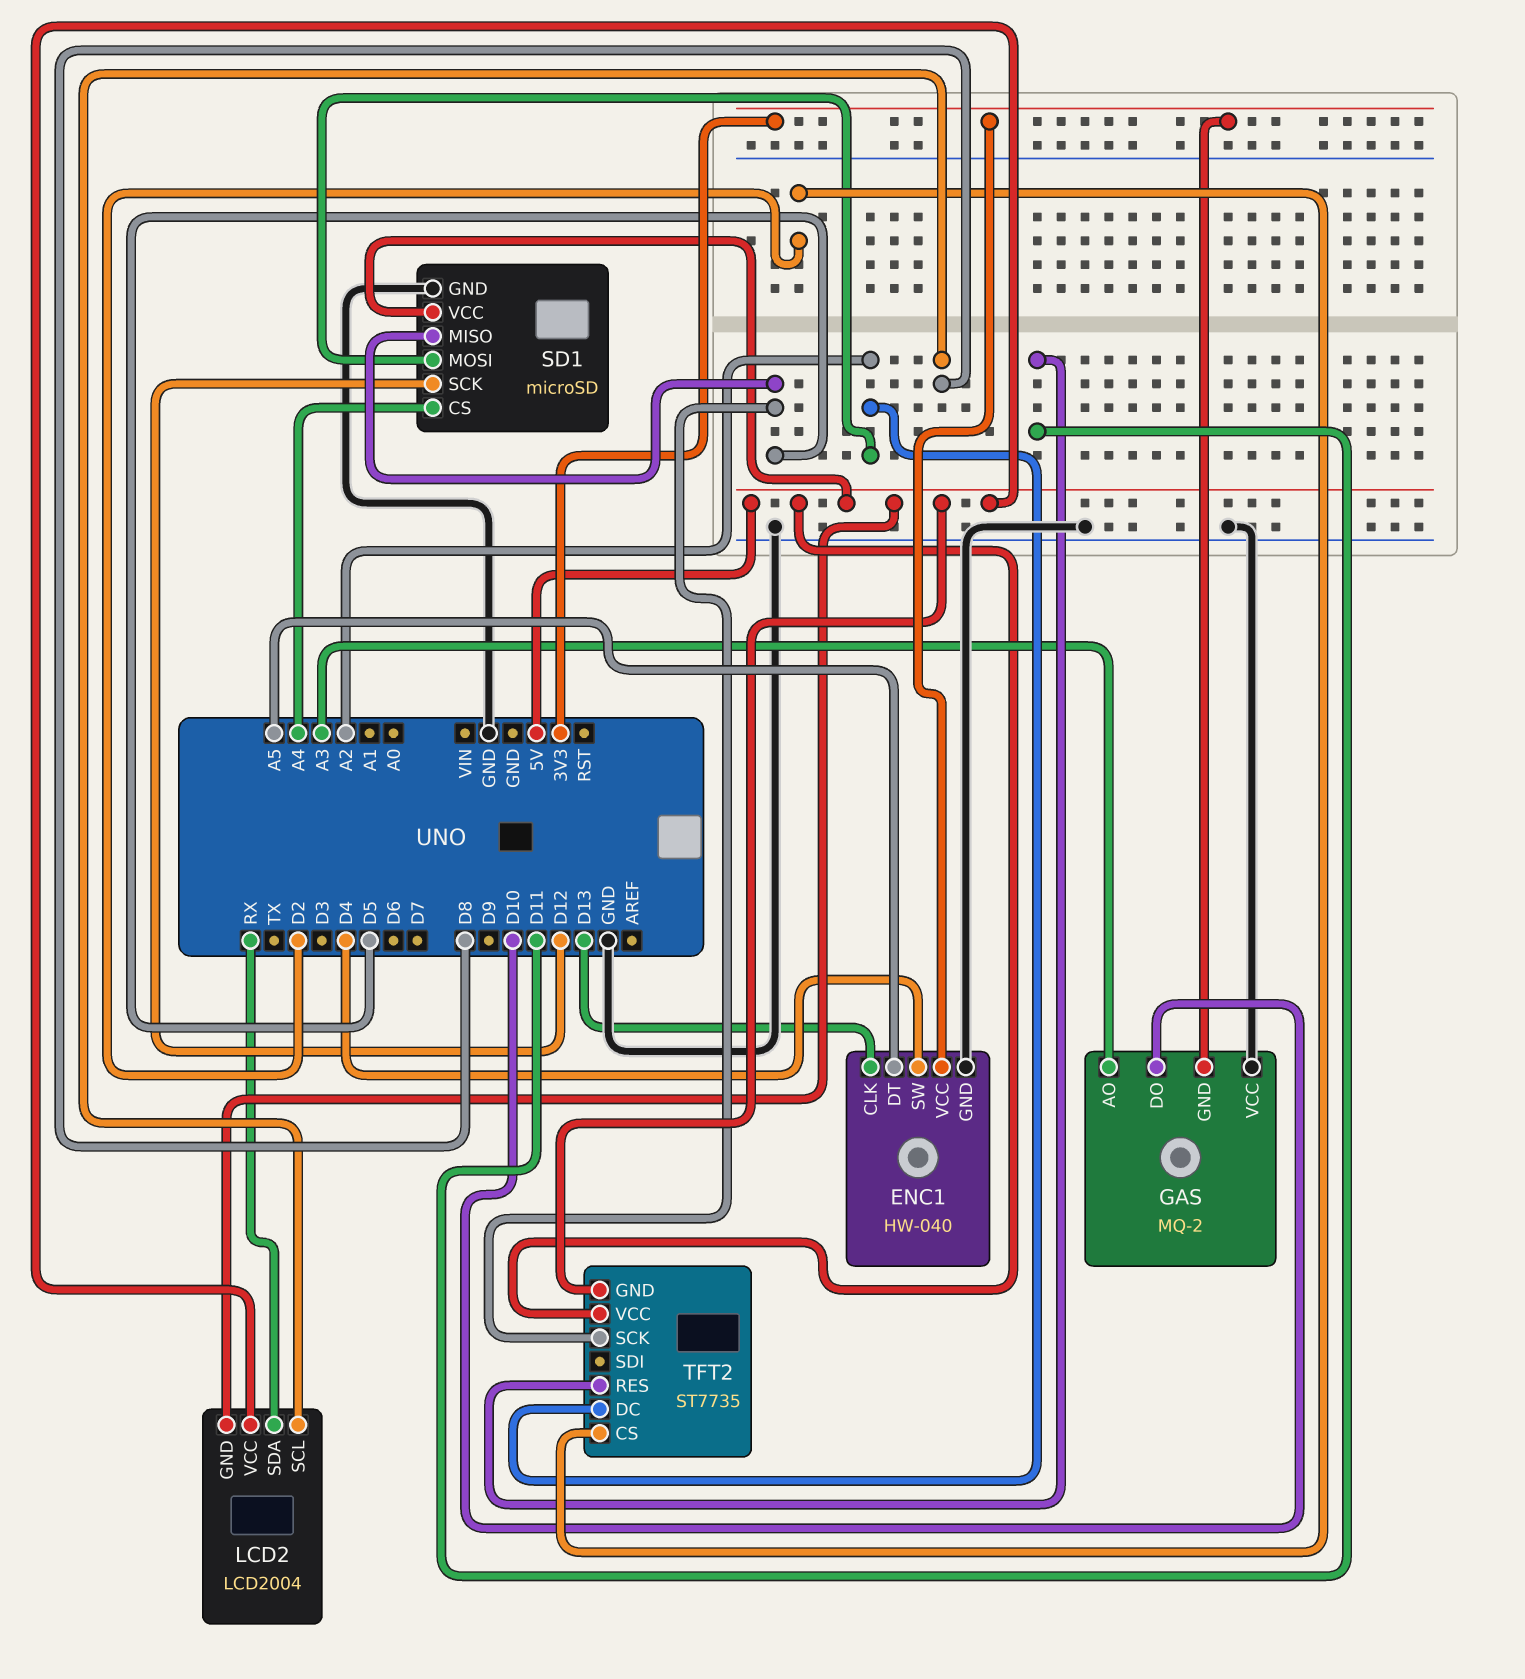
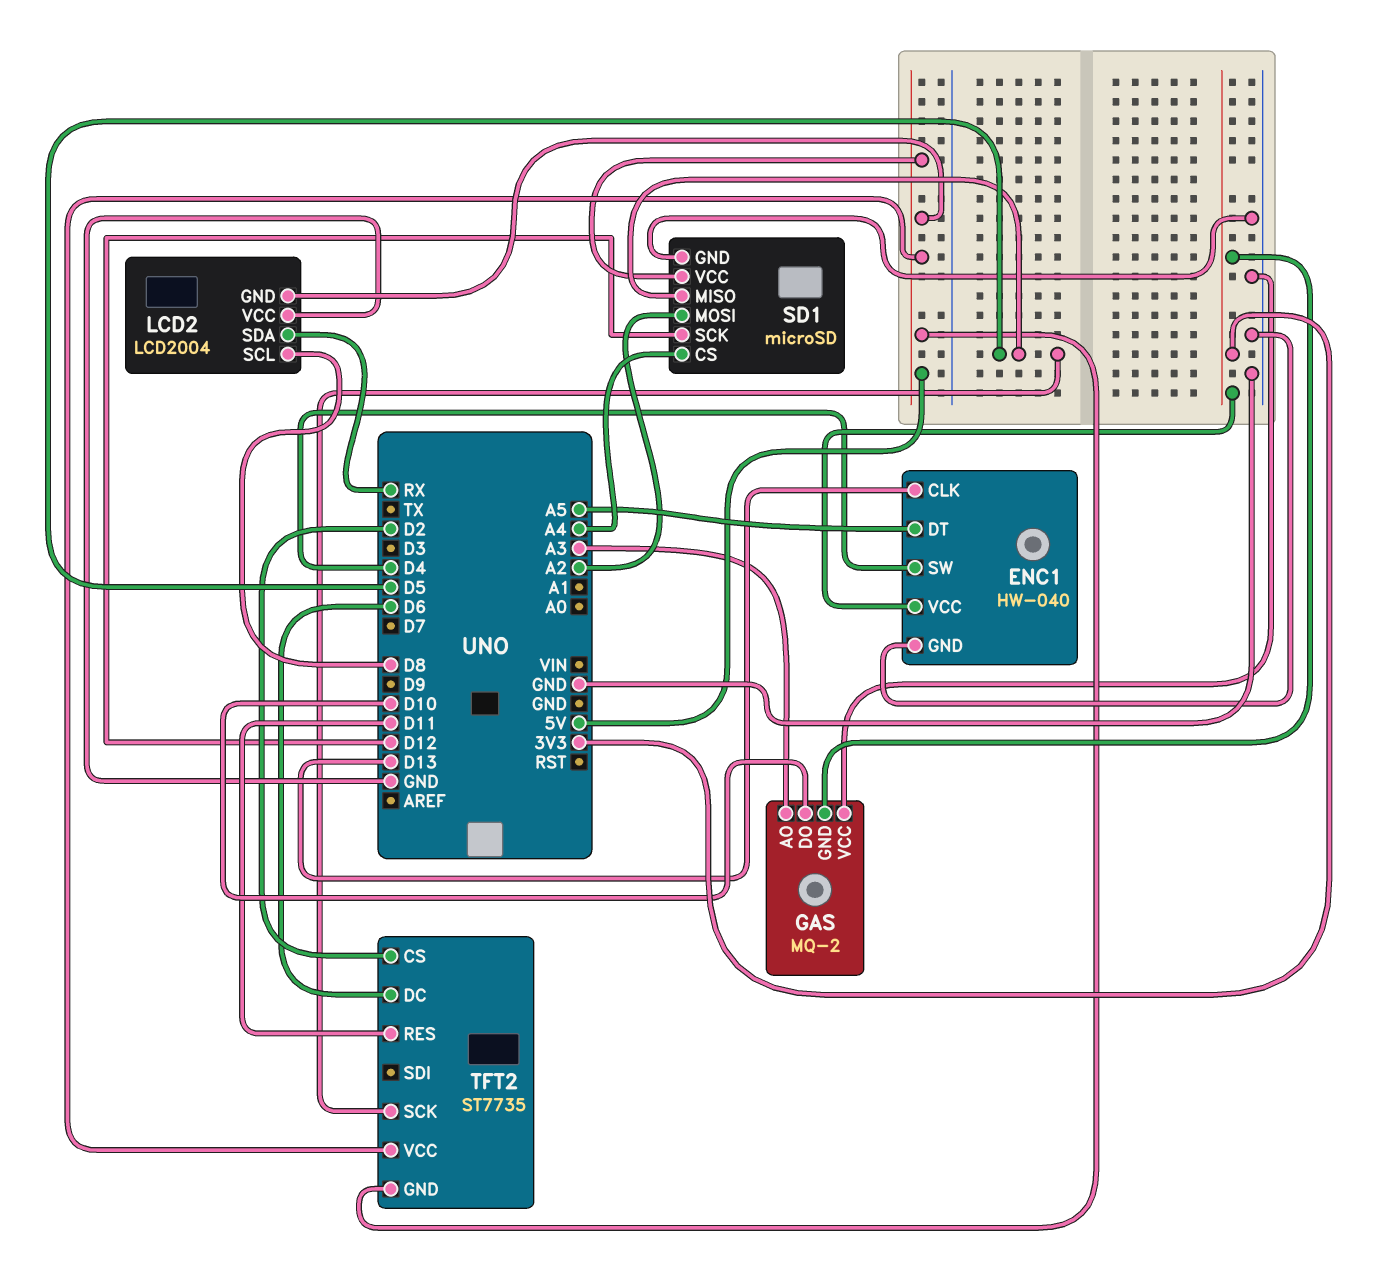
LCD2 pin VCC: 5V -> GND
TFT2 pin DC: A2 -> D6

